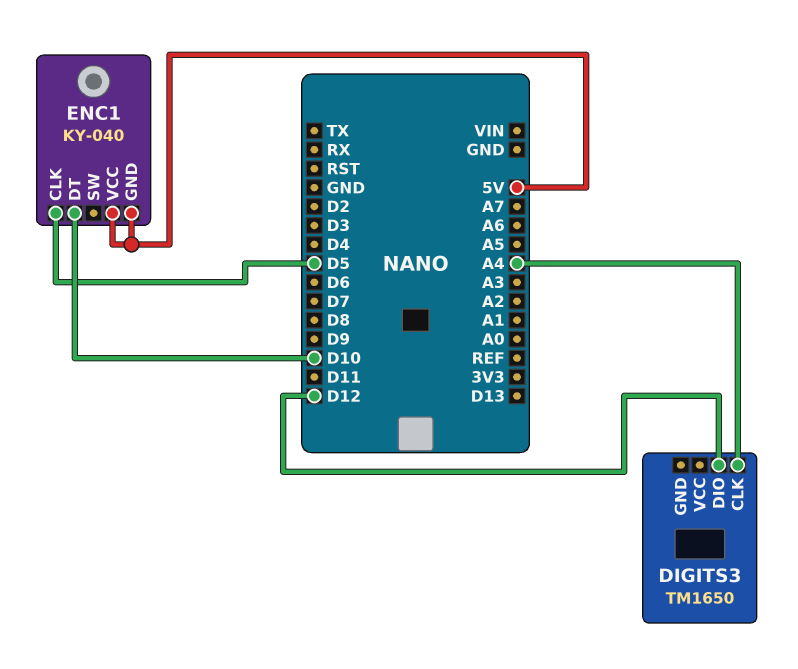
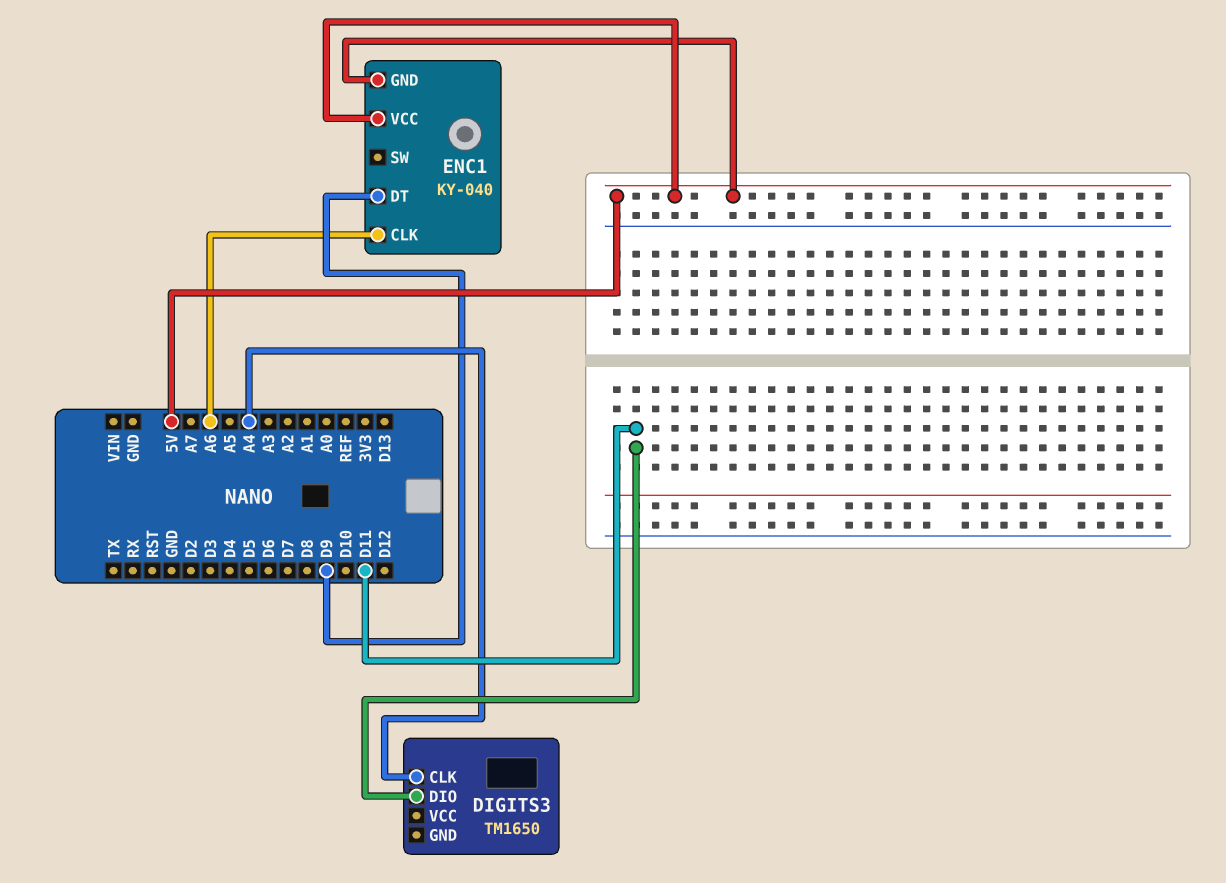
DIGITS3 pin DIO: D12 -> D11
ENC1 pin CLK: D5 -> A6
ENC1 pin DT: D10 -> D9

